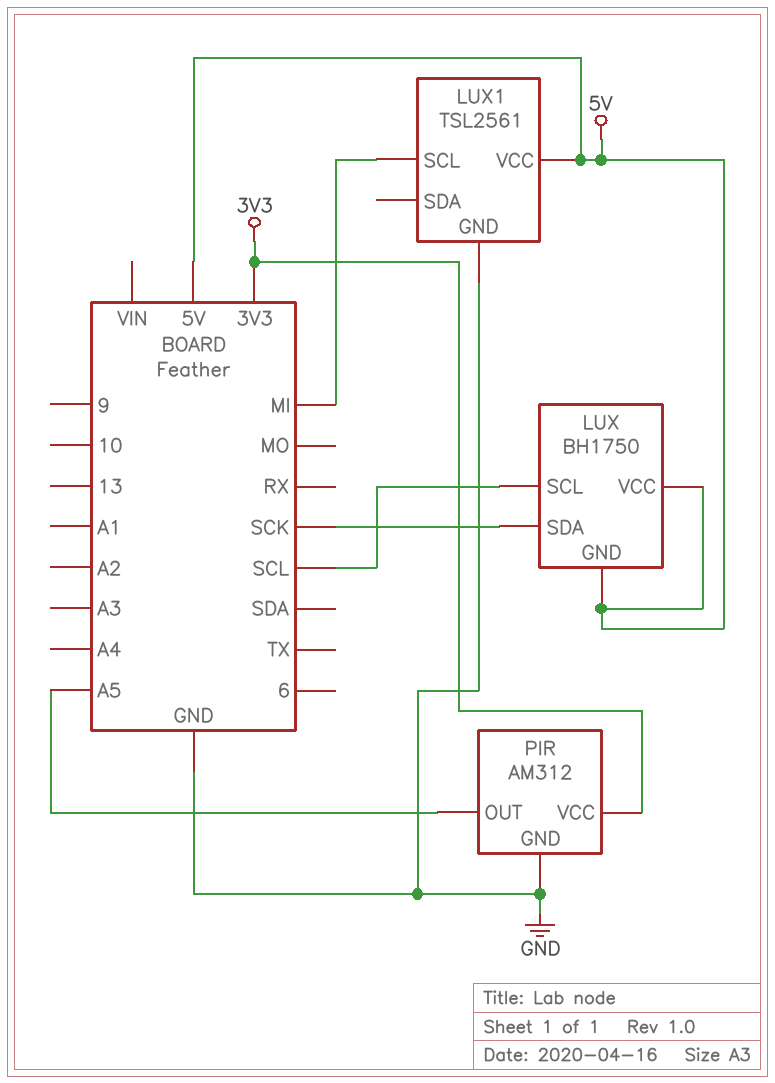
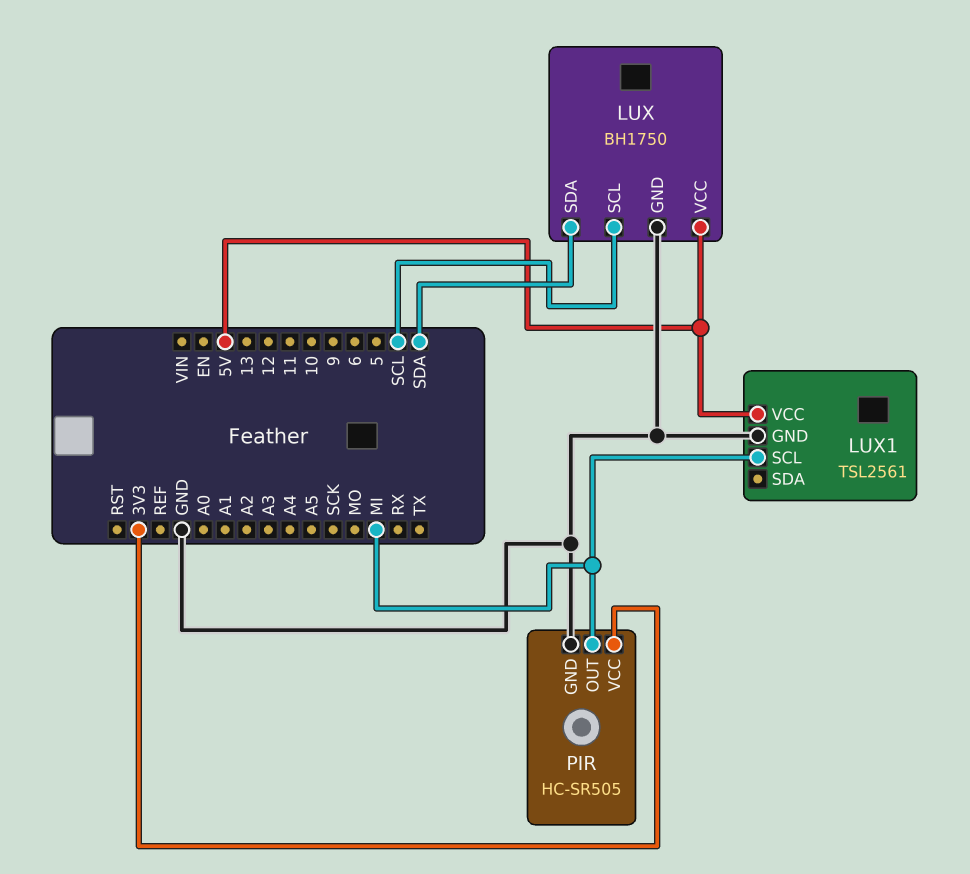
LUX pin GND: 5V -> GND
LUX pin SDA: SCK -> SDA
PIR: AM312 -> HC-SR505
PIR pin OUT: A5 -> MI

